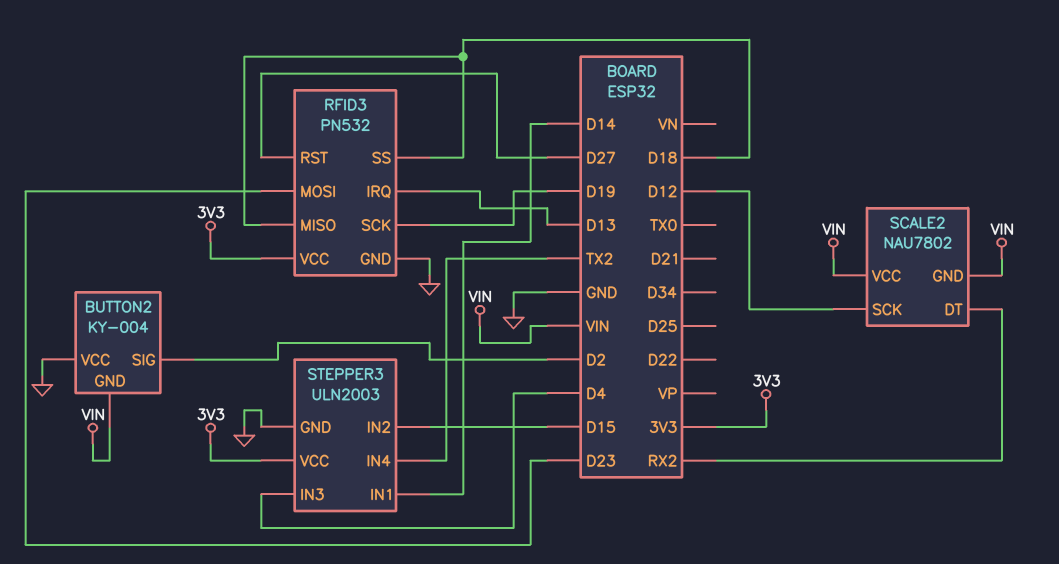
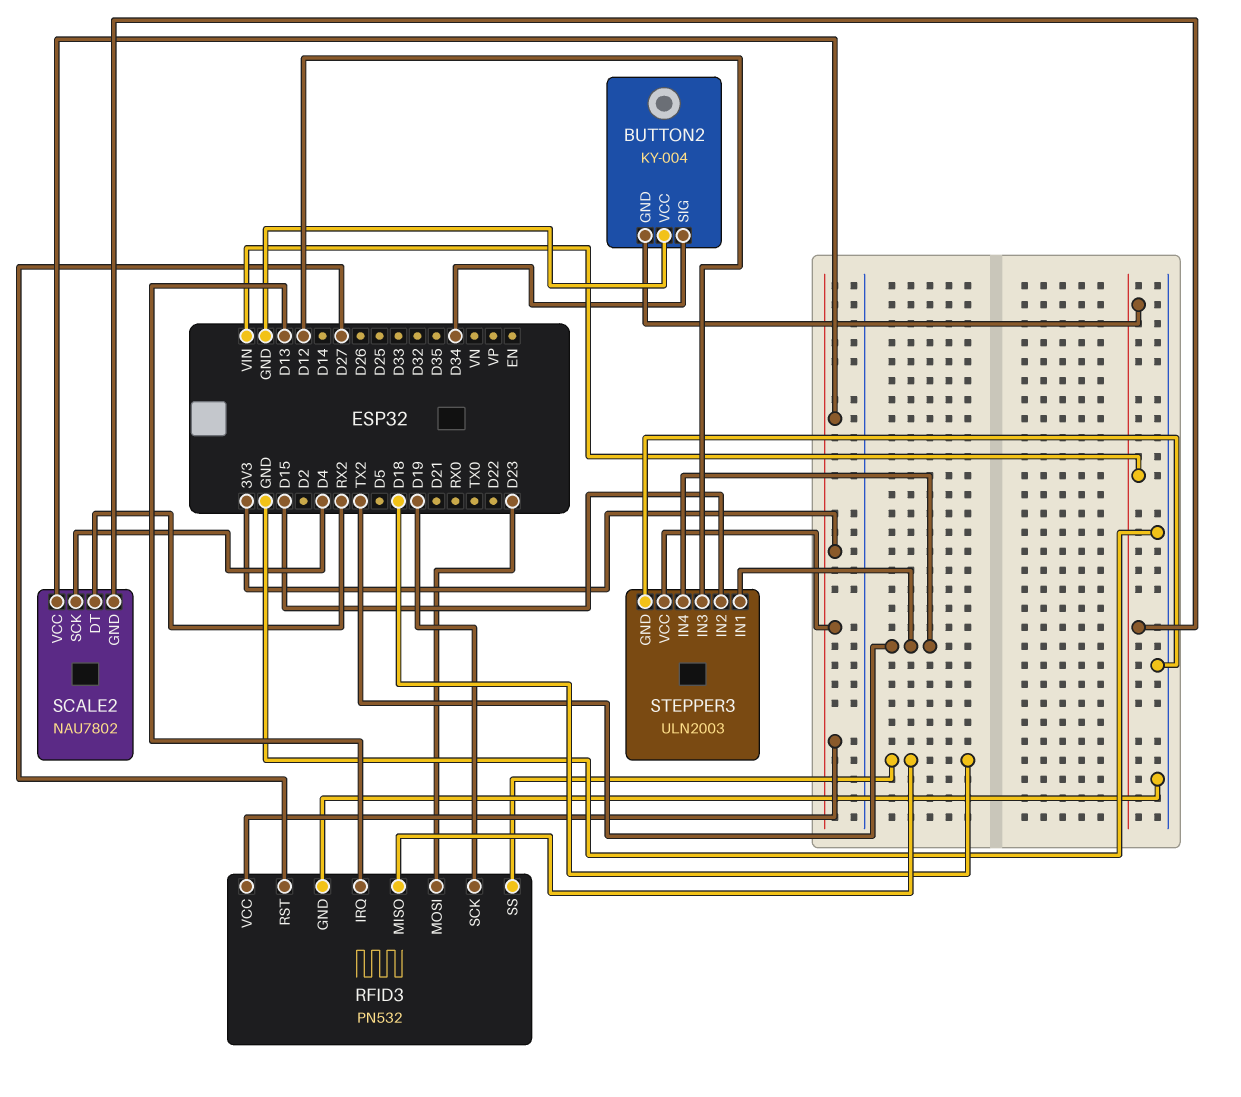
BUTTON2 pin SIG: D2 -> D34
SCALE2 pin SCK: D12 -> D4
SCALE2 pin VCC: VIN -> 3V3
STEPPER3 pin IN1: D14 -> TX2
STEPPER3 pin IN3: D4 -> D12

